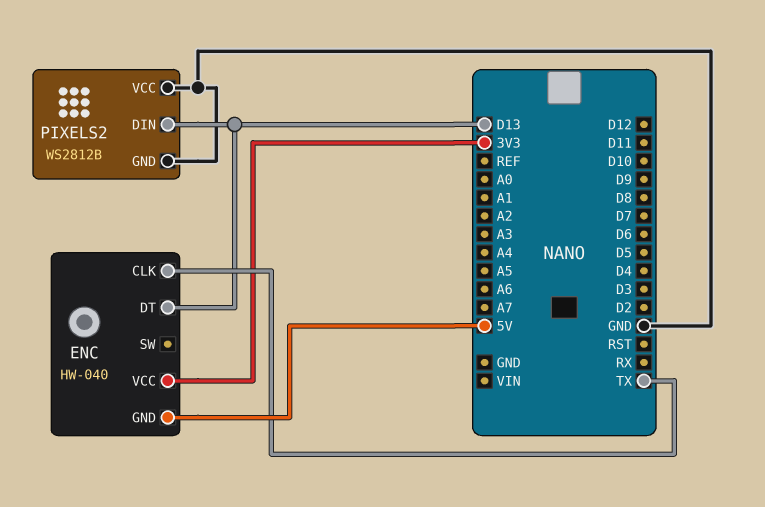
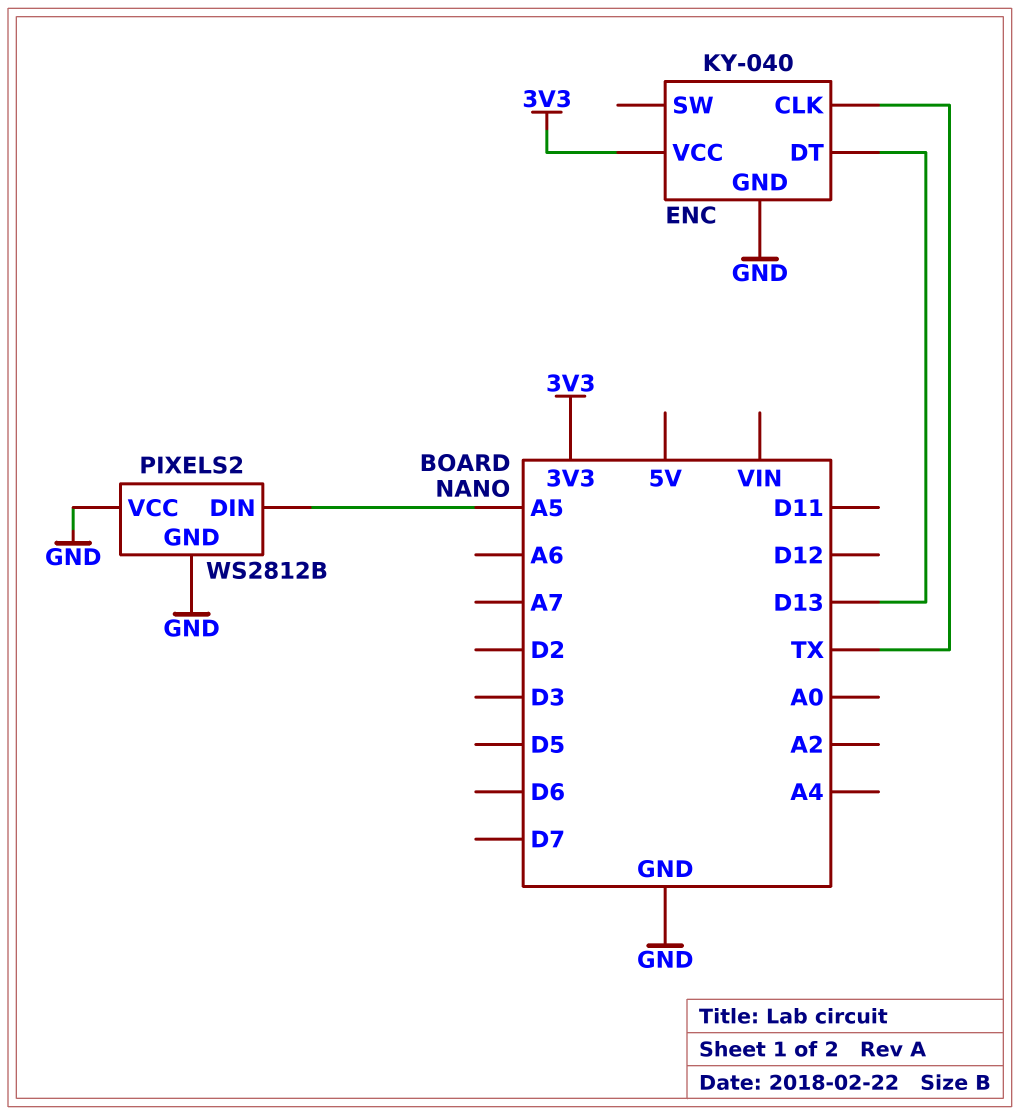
ENC: HW-040 -> KY-040
ENC pin GND: 5V -> GND
PIXELS2 pin DIN: D13 -> A5

